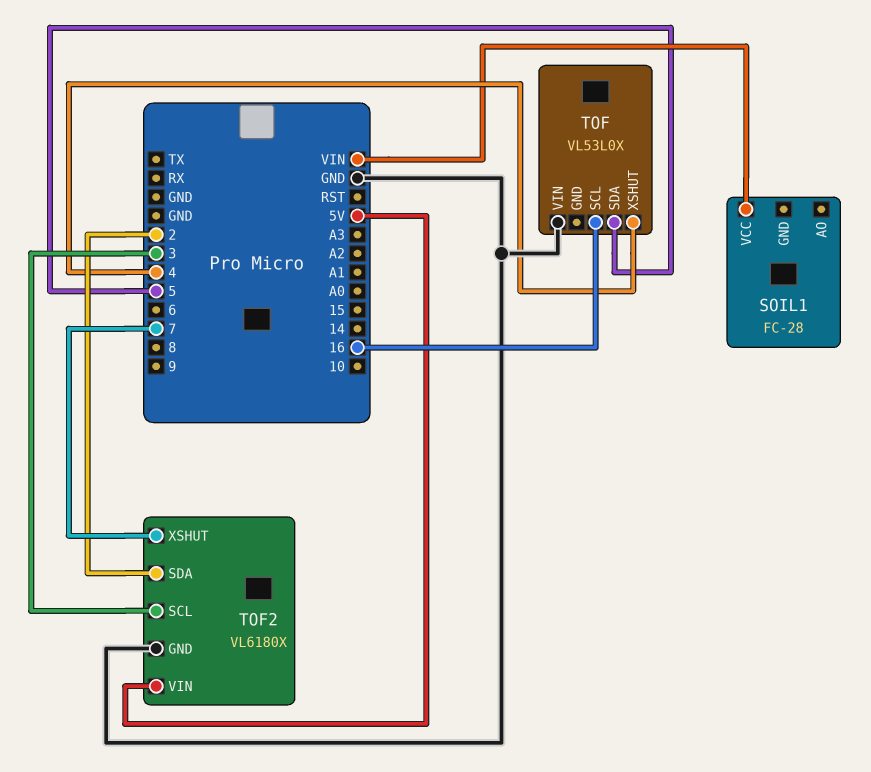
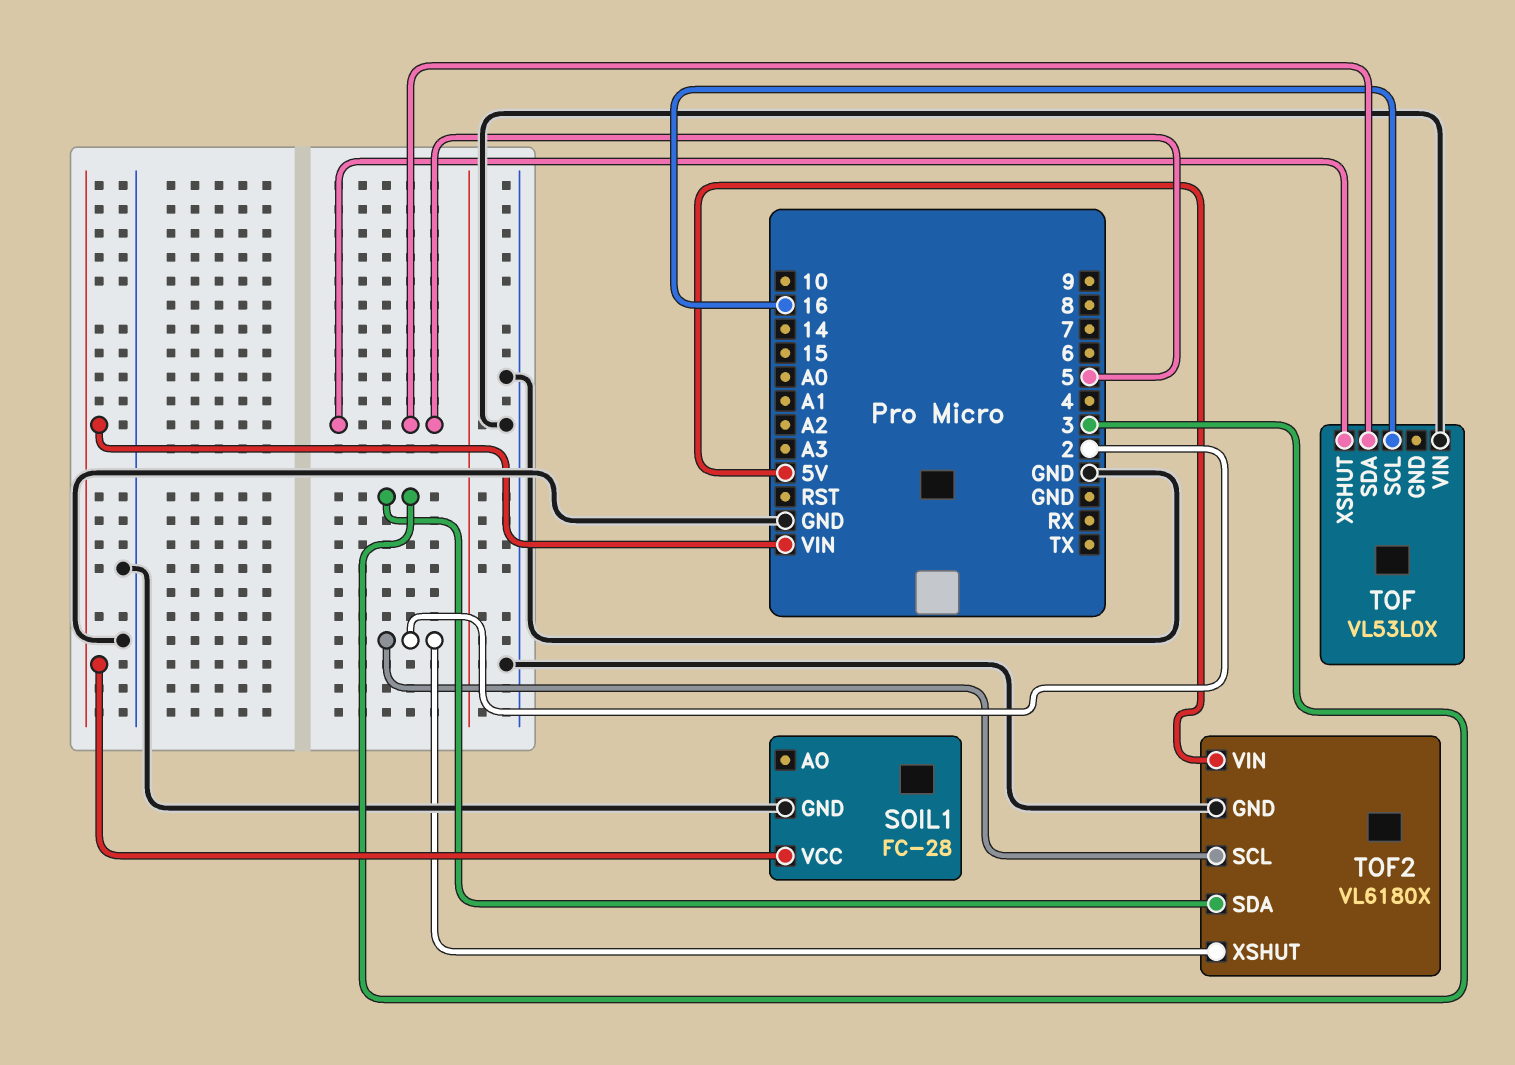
SOIL1 pin GND: none -> GND
TOF pin XSHUT: 4 -> 5
TOF2 pin SCL: 3 -> 2
TOF2 pin SDA: 2 -> 3
TOF2 pin XSHUT: 7 -> 2

